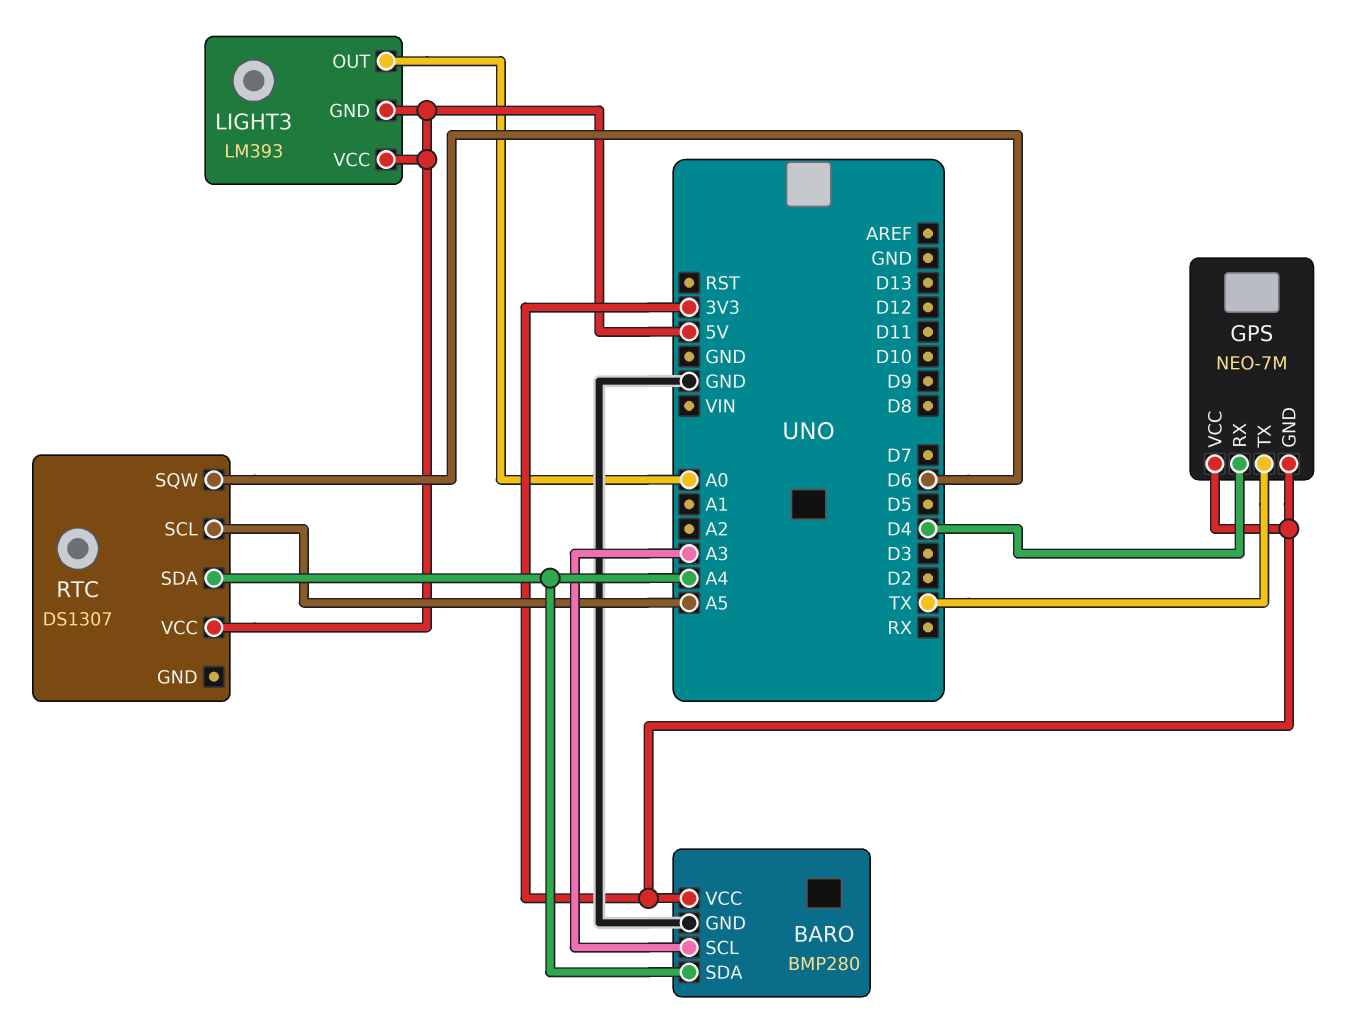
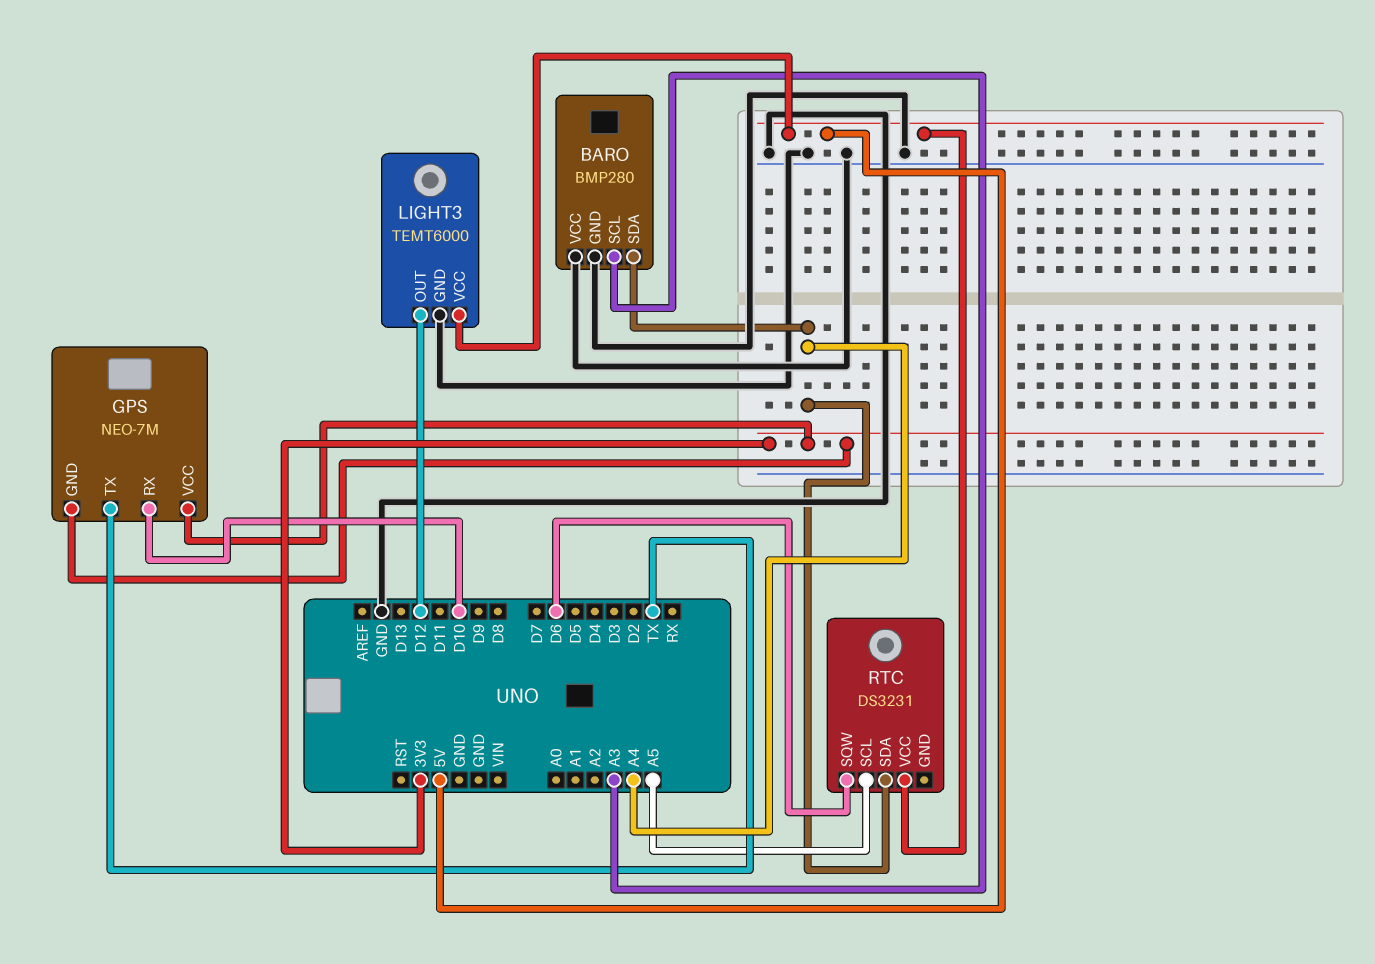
BARO pin VCC: 3V3 -> GND
GPS pin RX: D4 -> D10
LIGHT3: LM393 -> TEMT6000
LIGHT3 pin GND: 5V -> GND
LIGHT3 pin OUT: A0 -> D12
RTC: DS1307 -> DS3231

